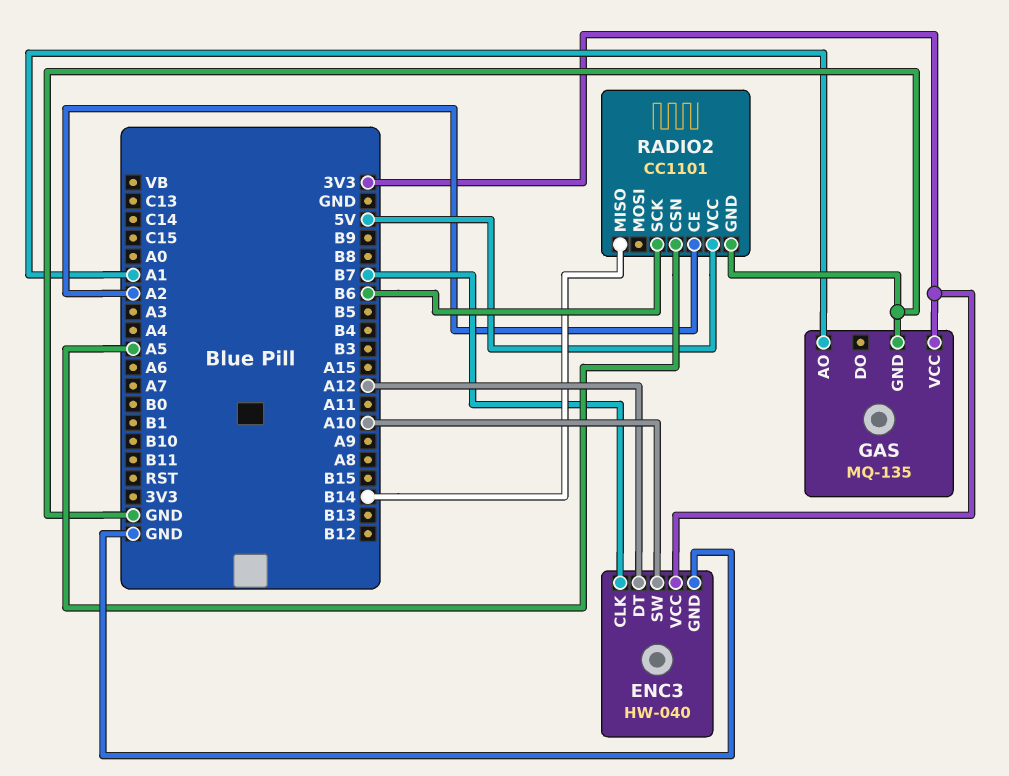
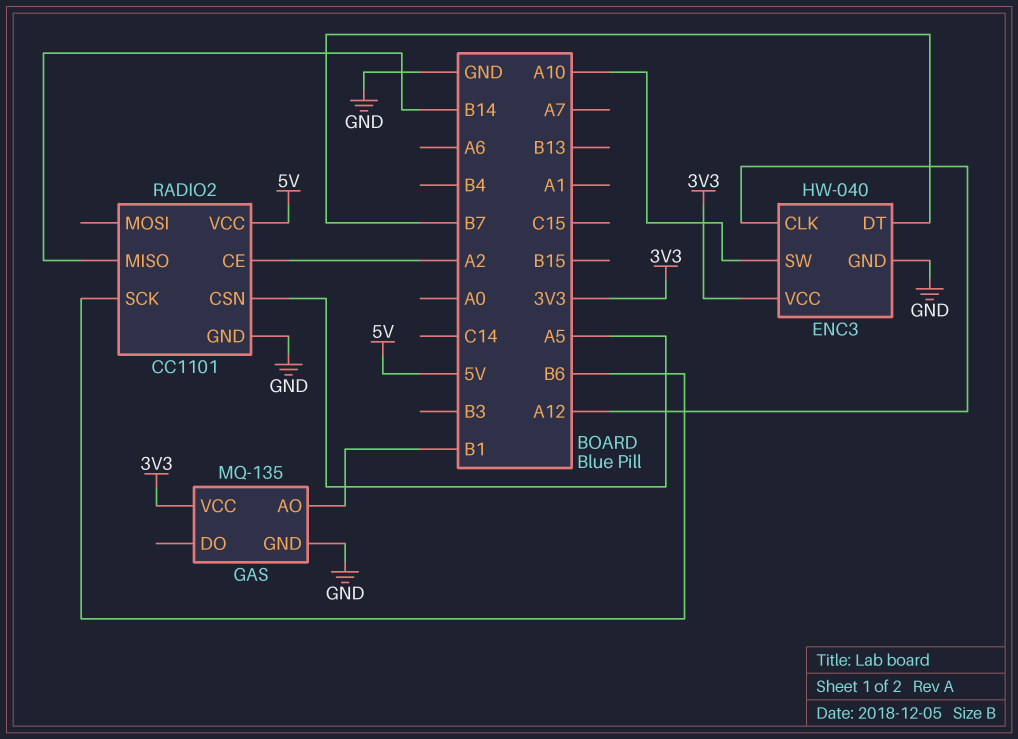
ENC3 pin CLK: B7 -> A12
ENC3 pin DT: A12 -> B7
GAS pin AO: A1 -> B1

